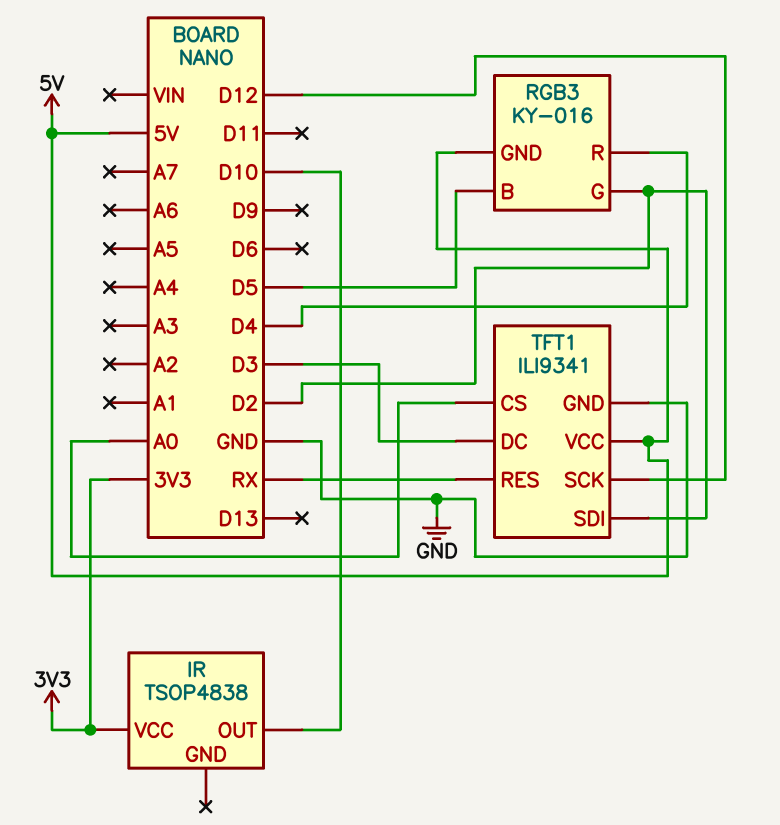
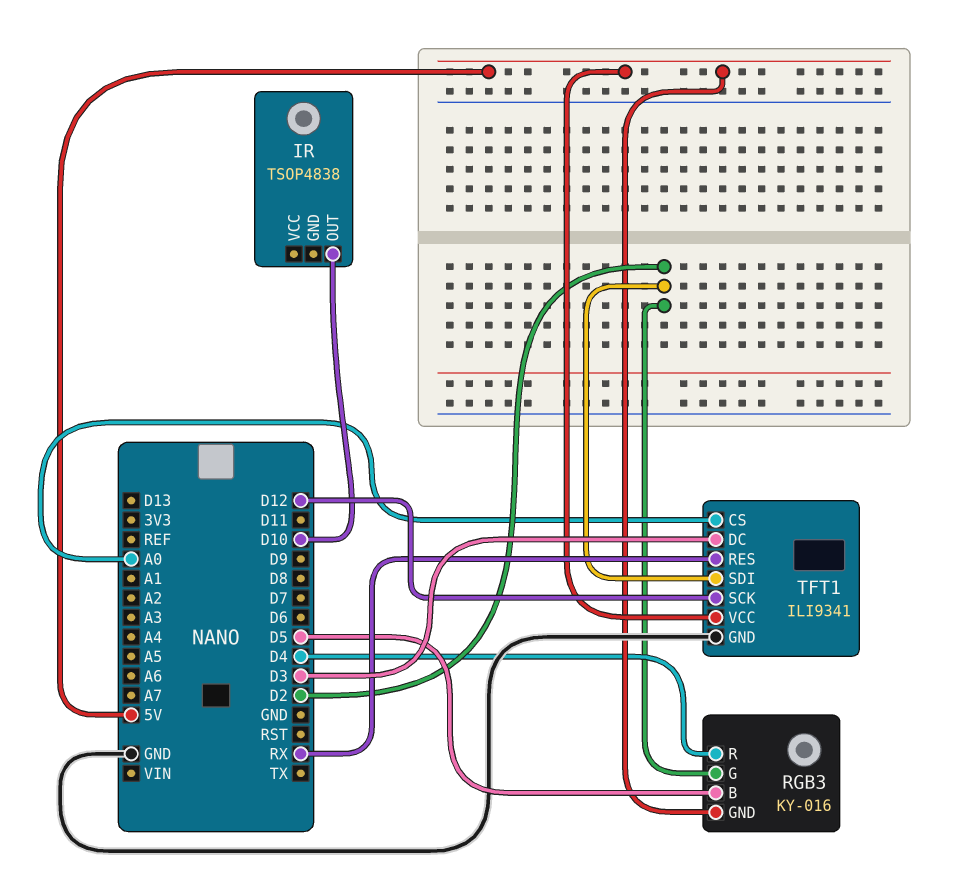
IR pin VCC: 3V3 -> none

